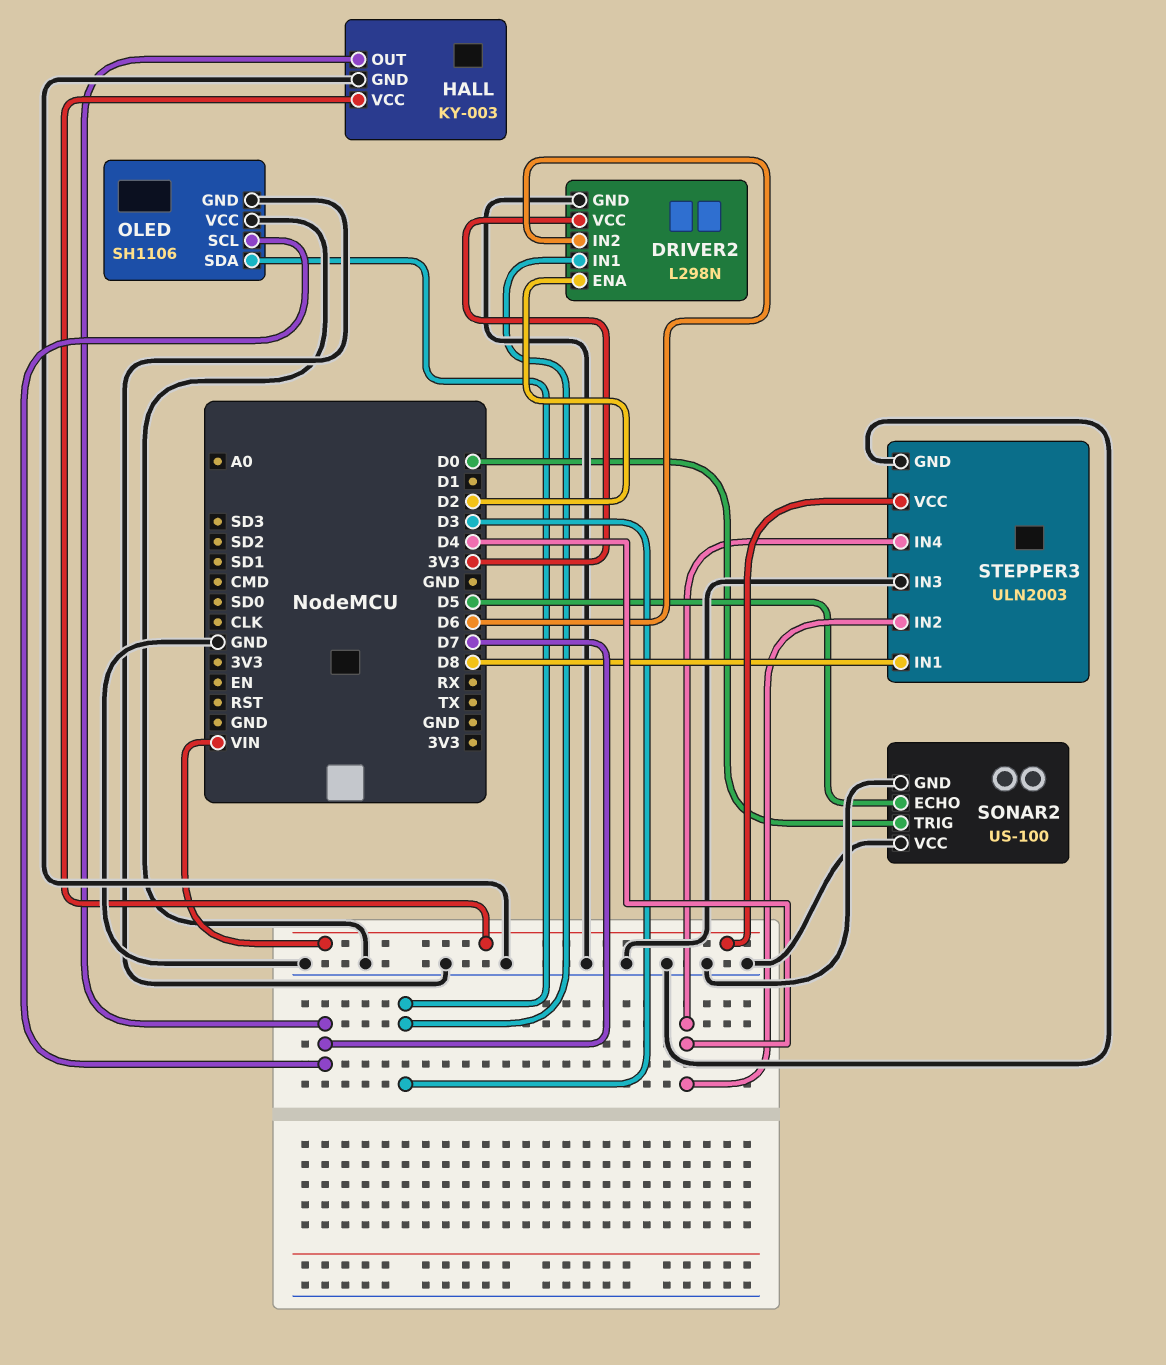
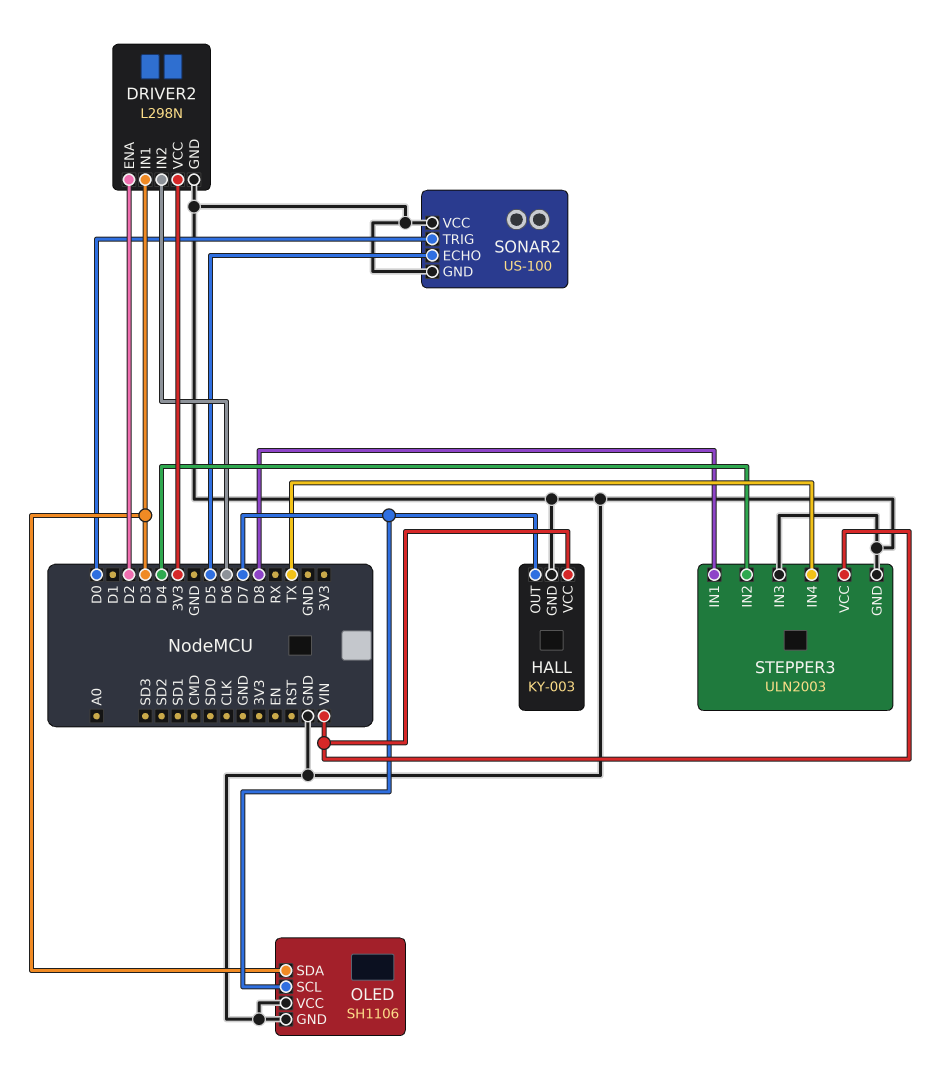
STEPPER3 pin IN4: D4 -> TX

